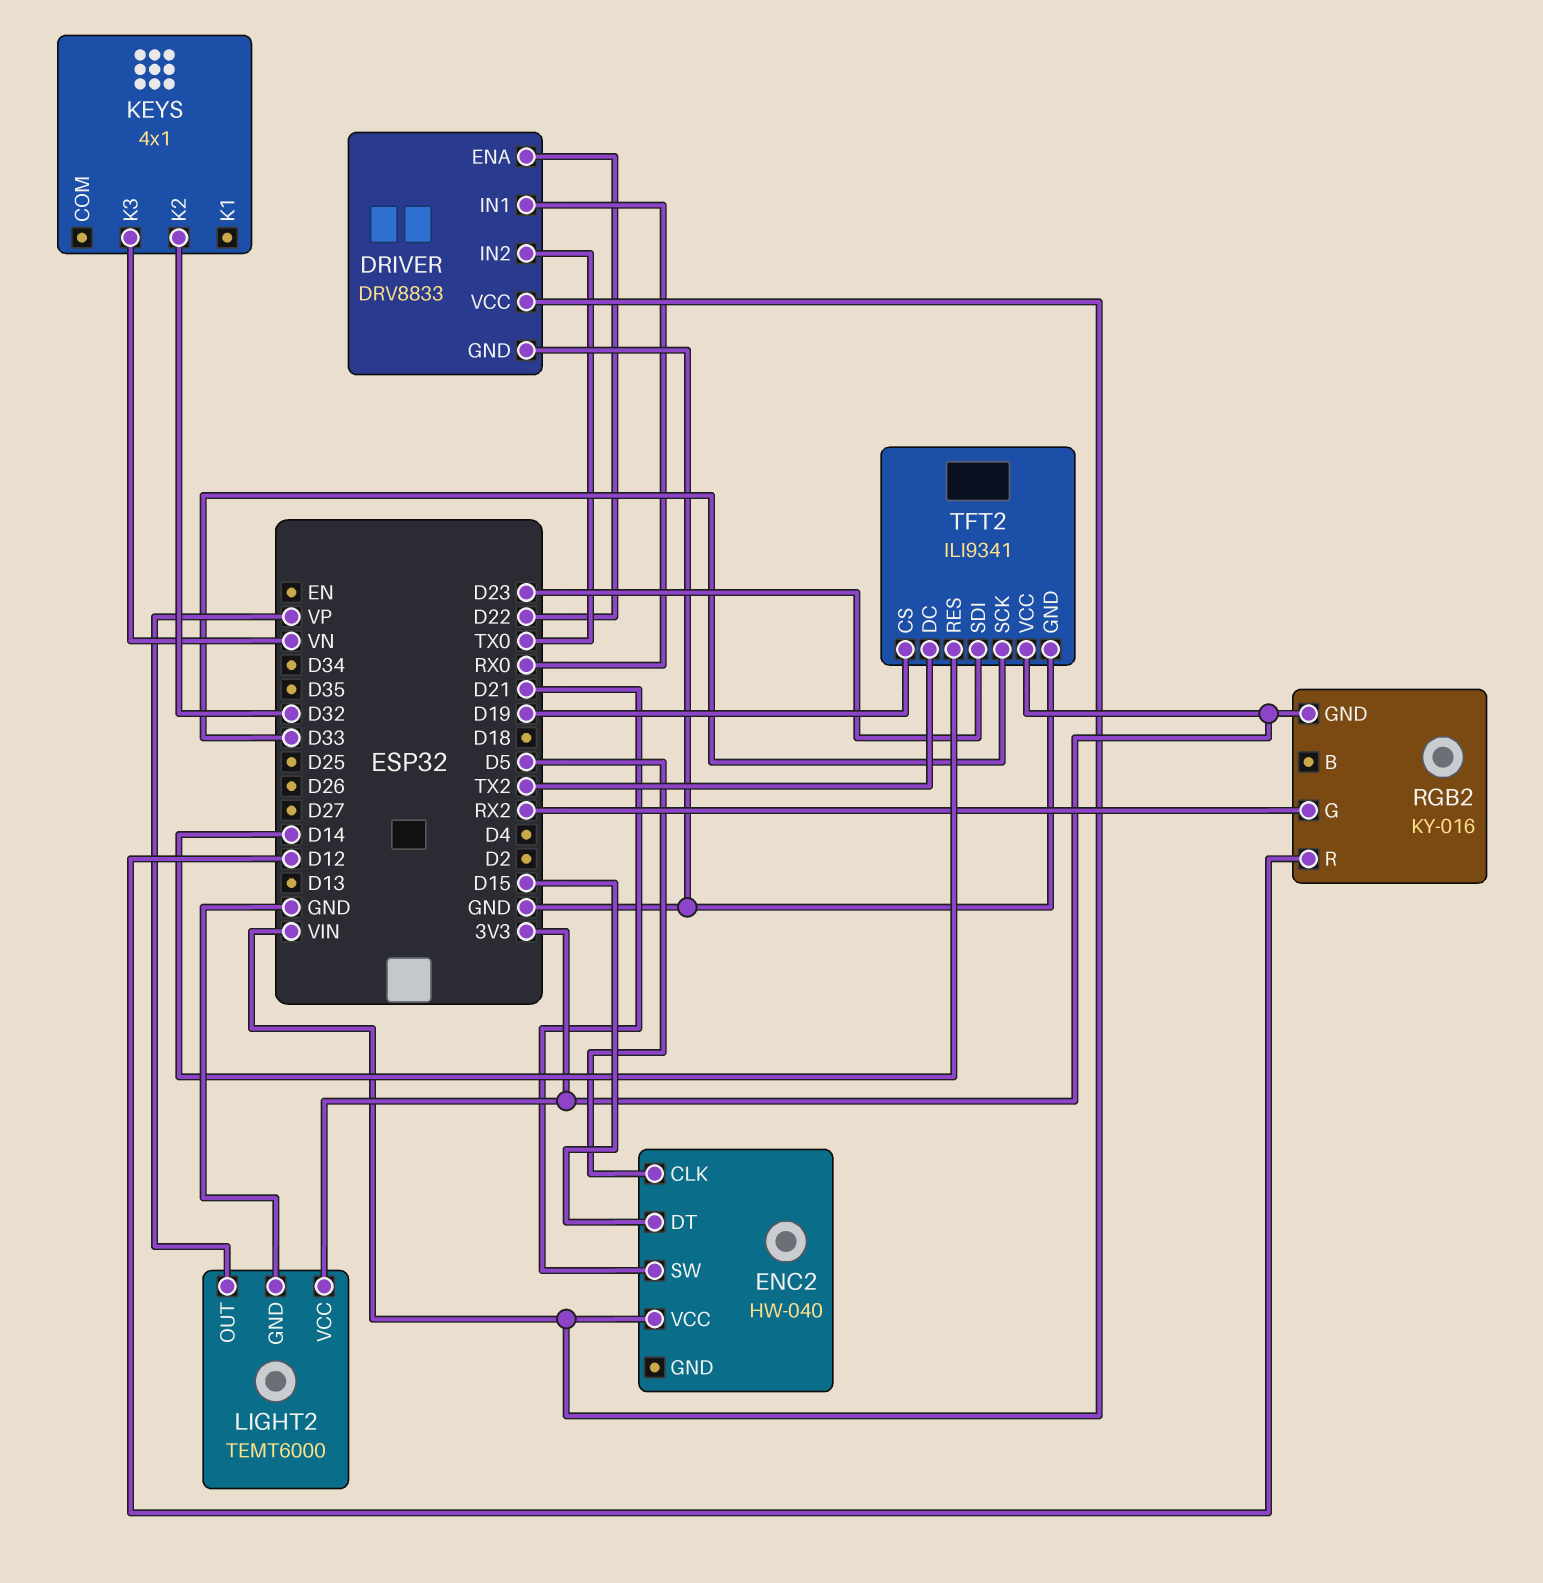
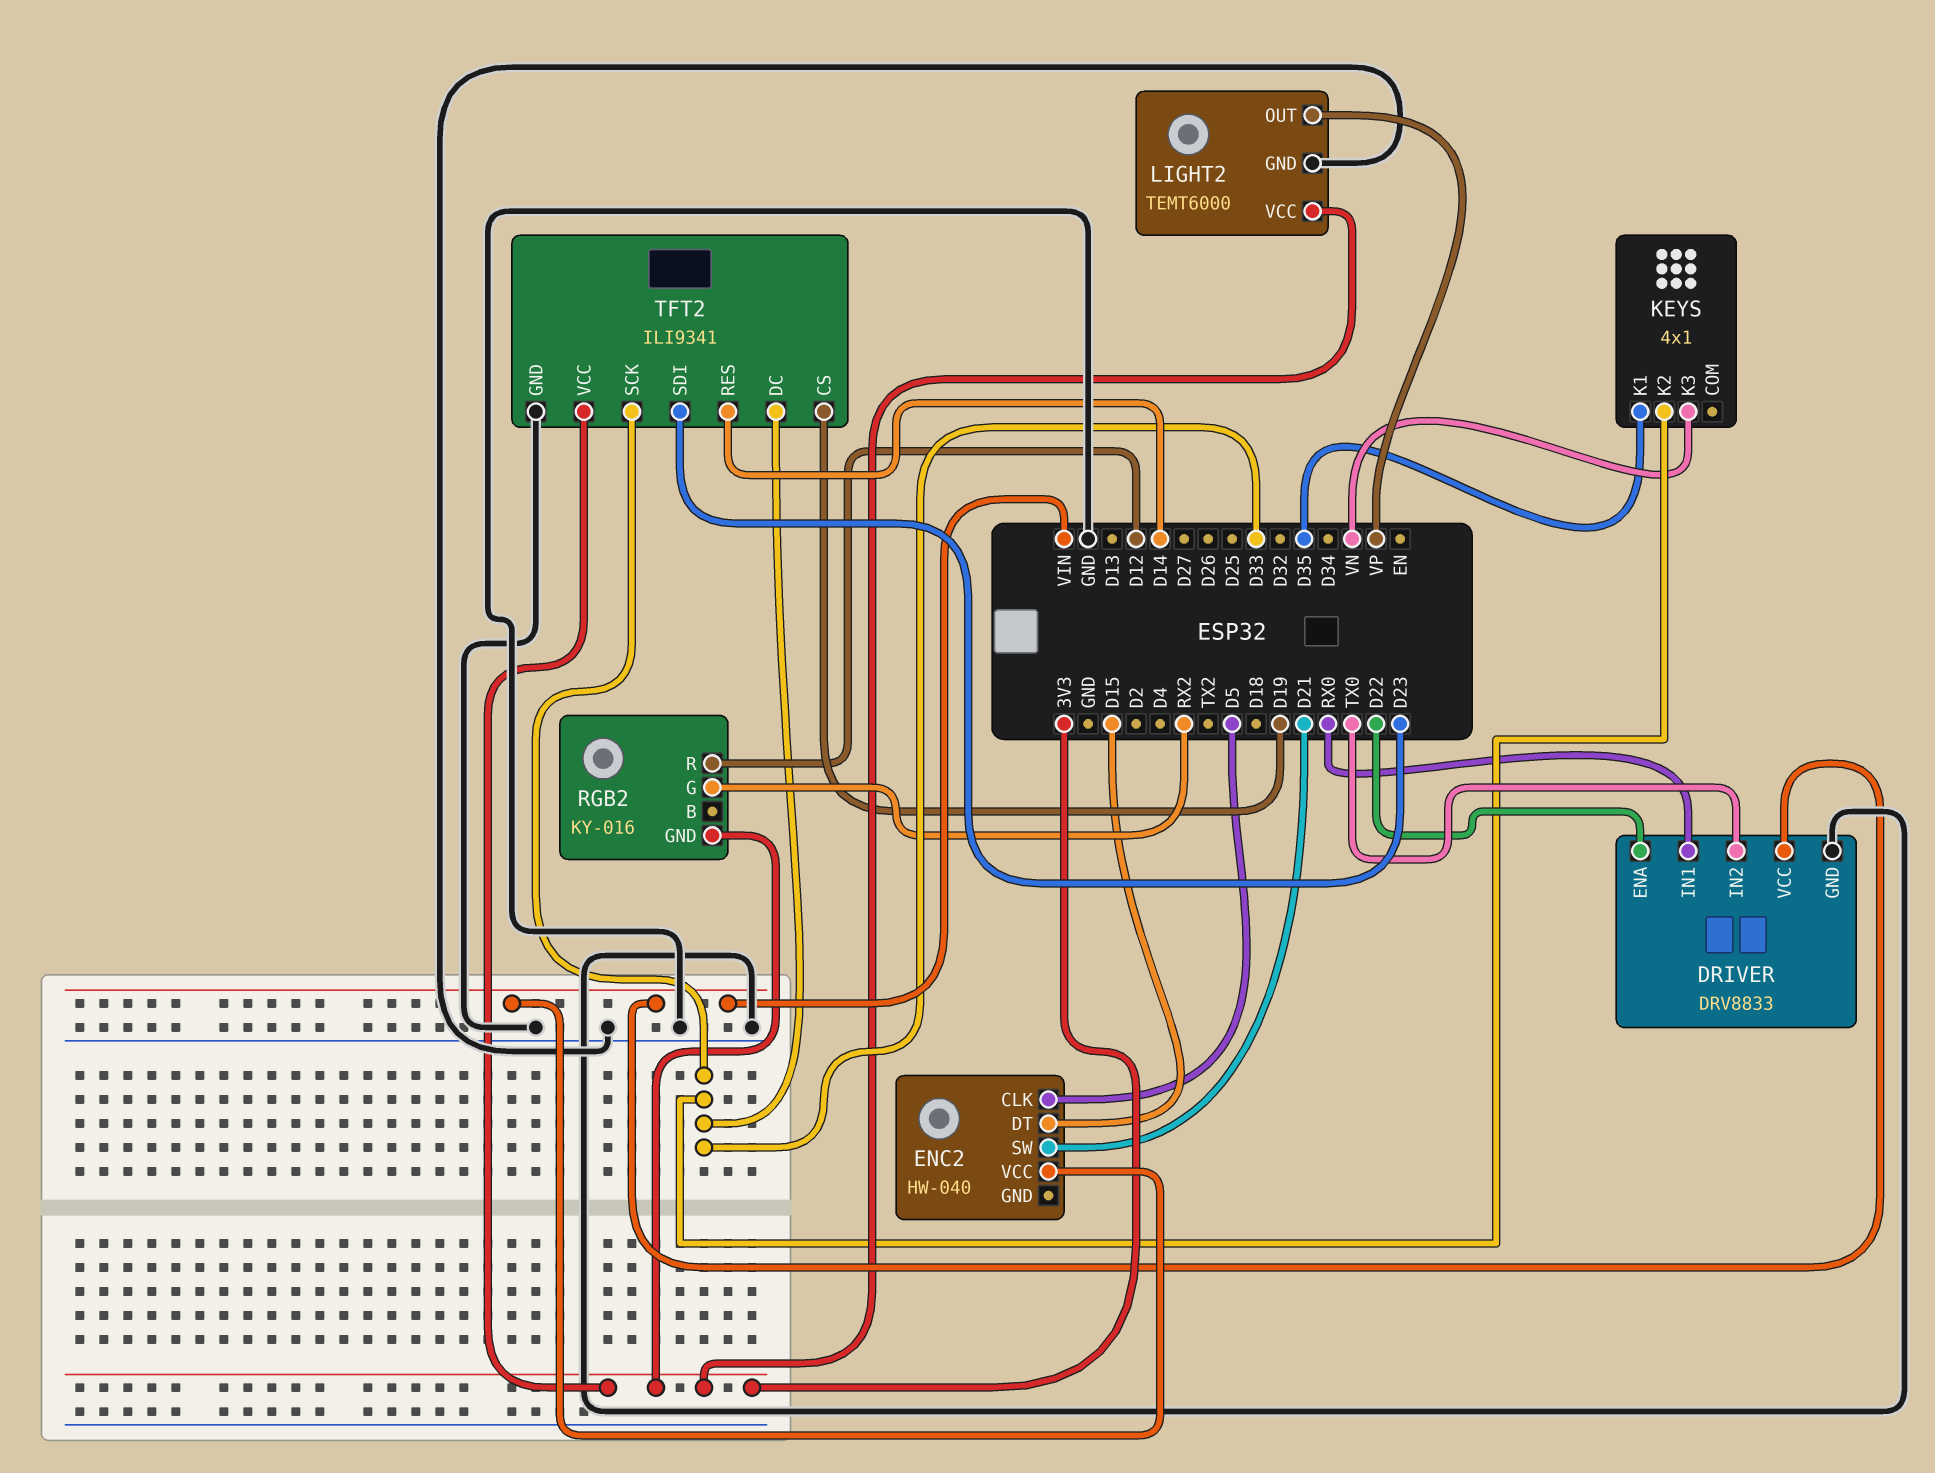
KEYS pin K1: none -> D35
KEYS pin K2: D32 -> D33
TFT2 pin DC: TX2 -> D33

